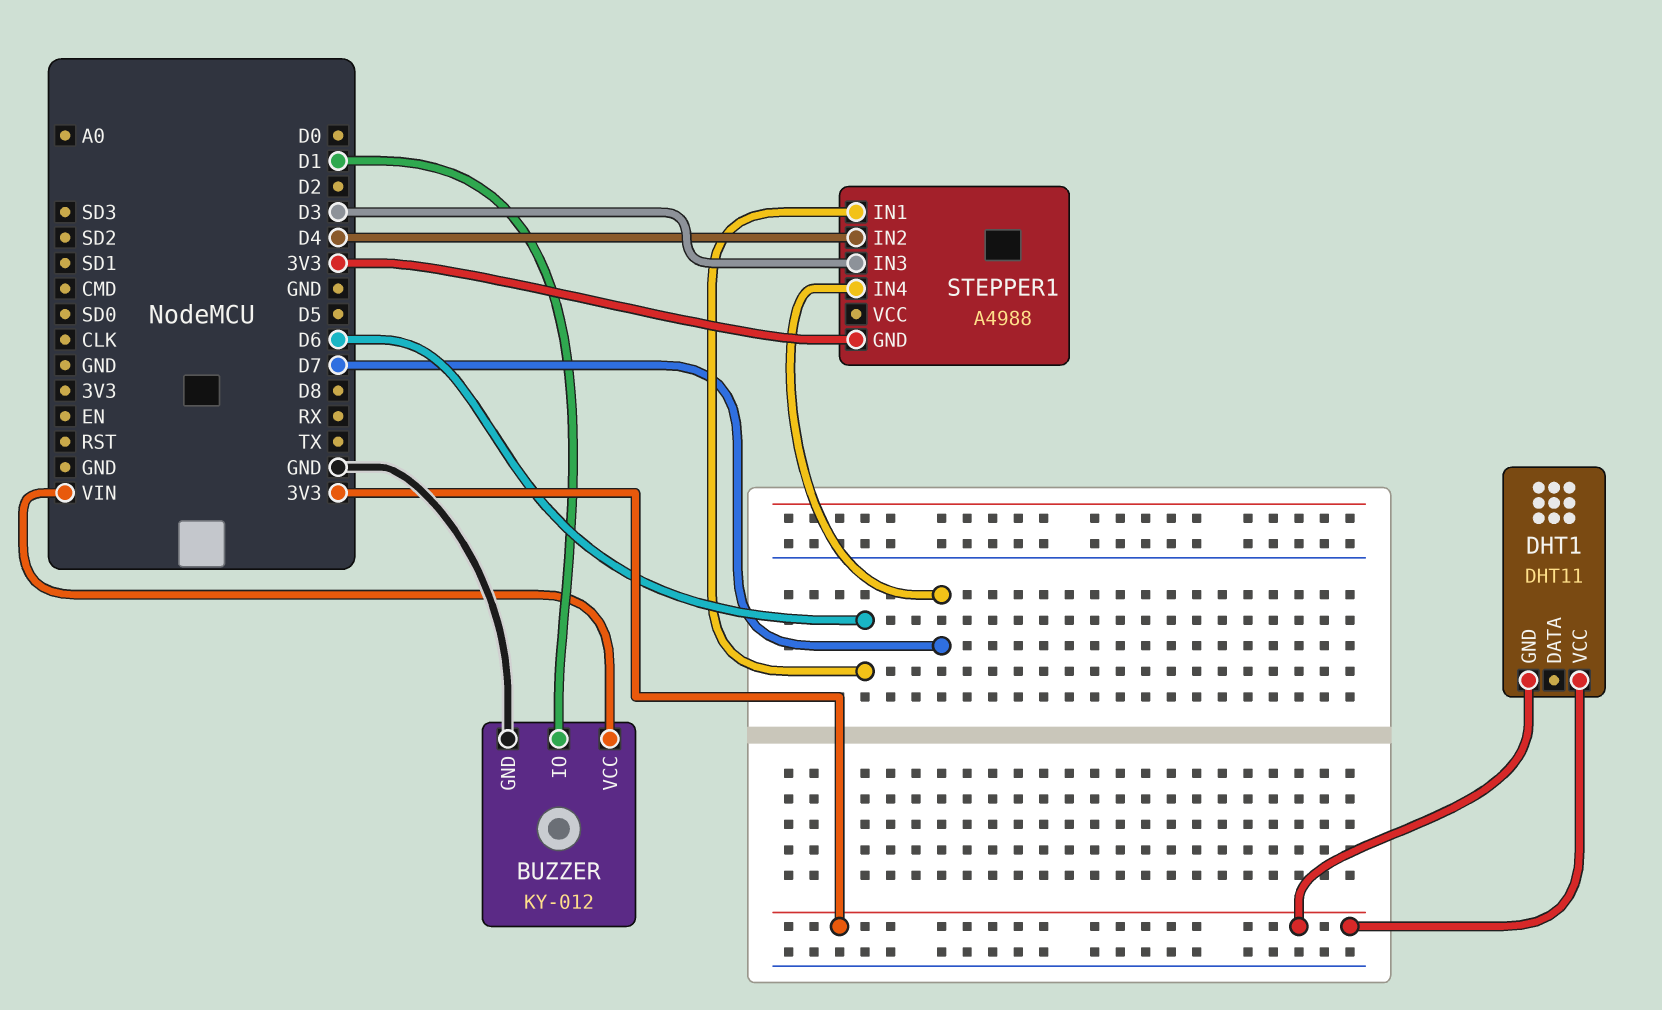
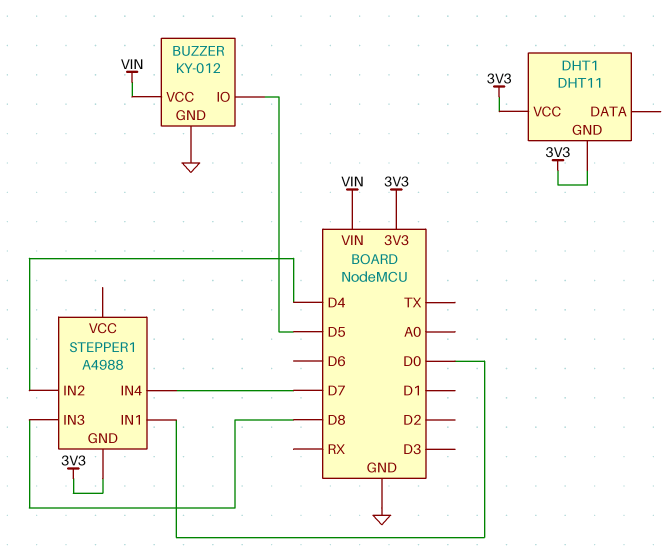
BUZZER pin IO: D1 -> D5
STEPPER1 pin IN1: D6 -> D0
STEPPER1 pin IN3: D3 -> D8

